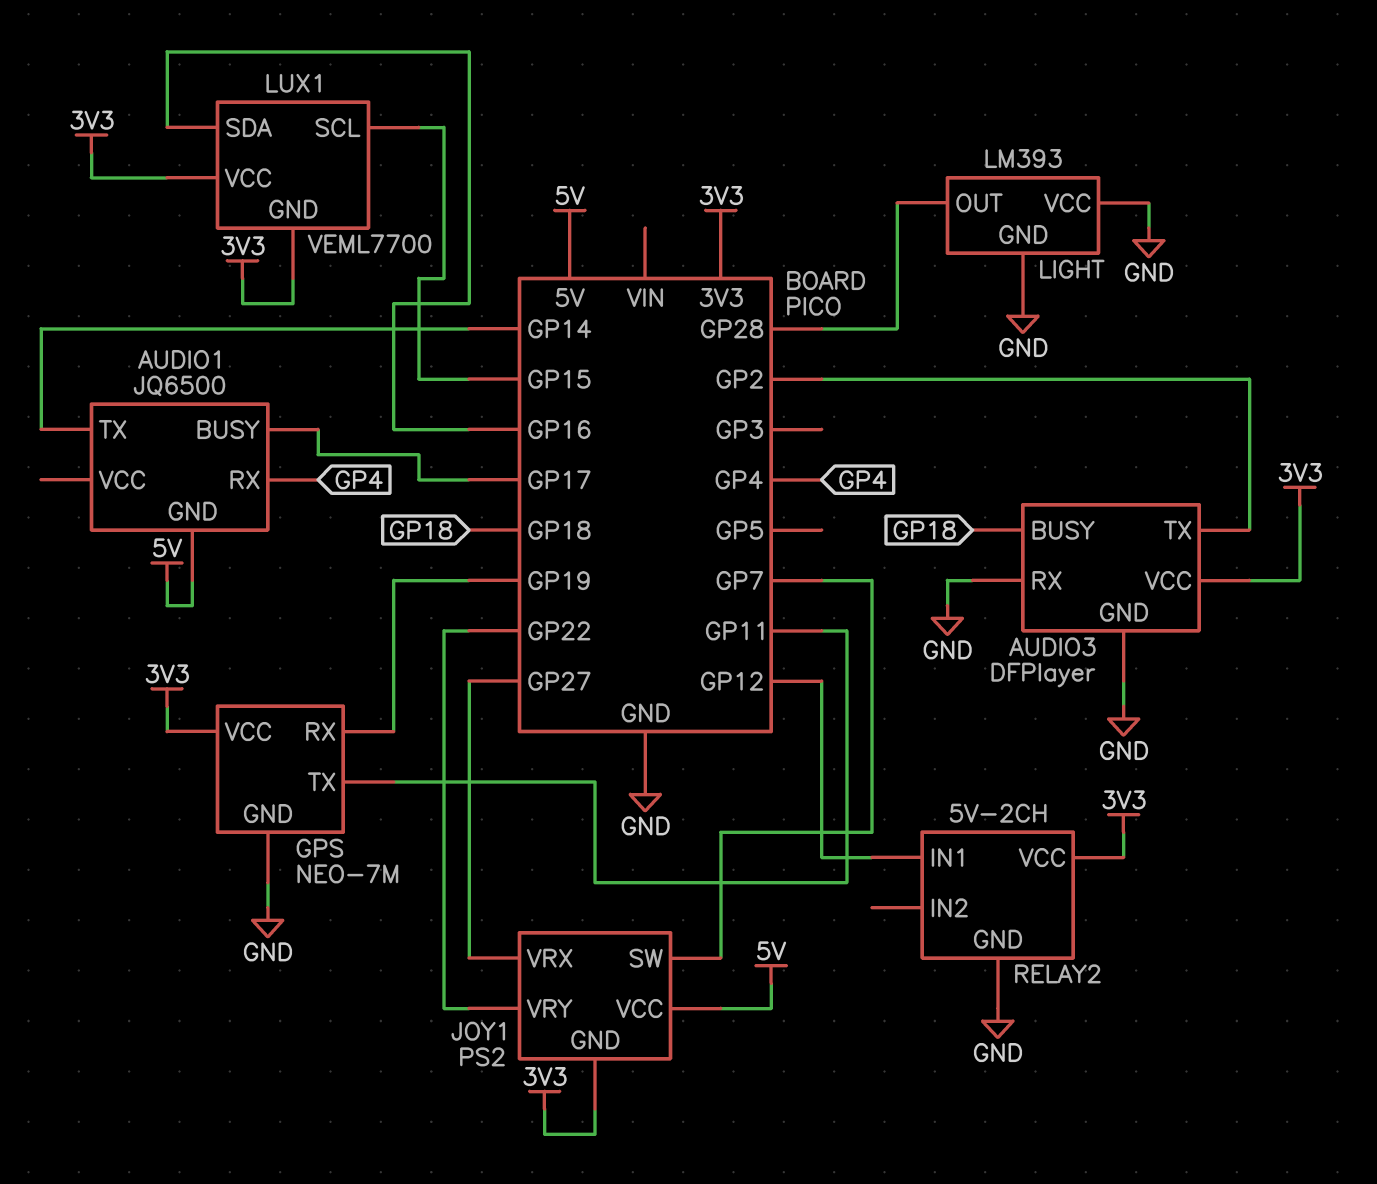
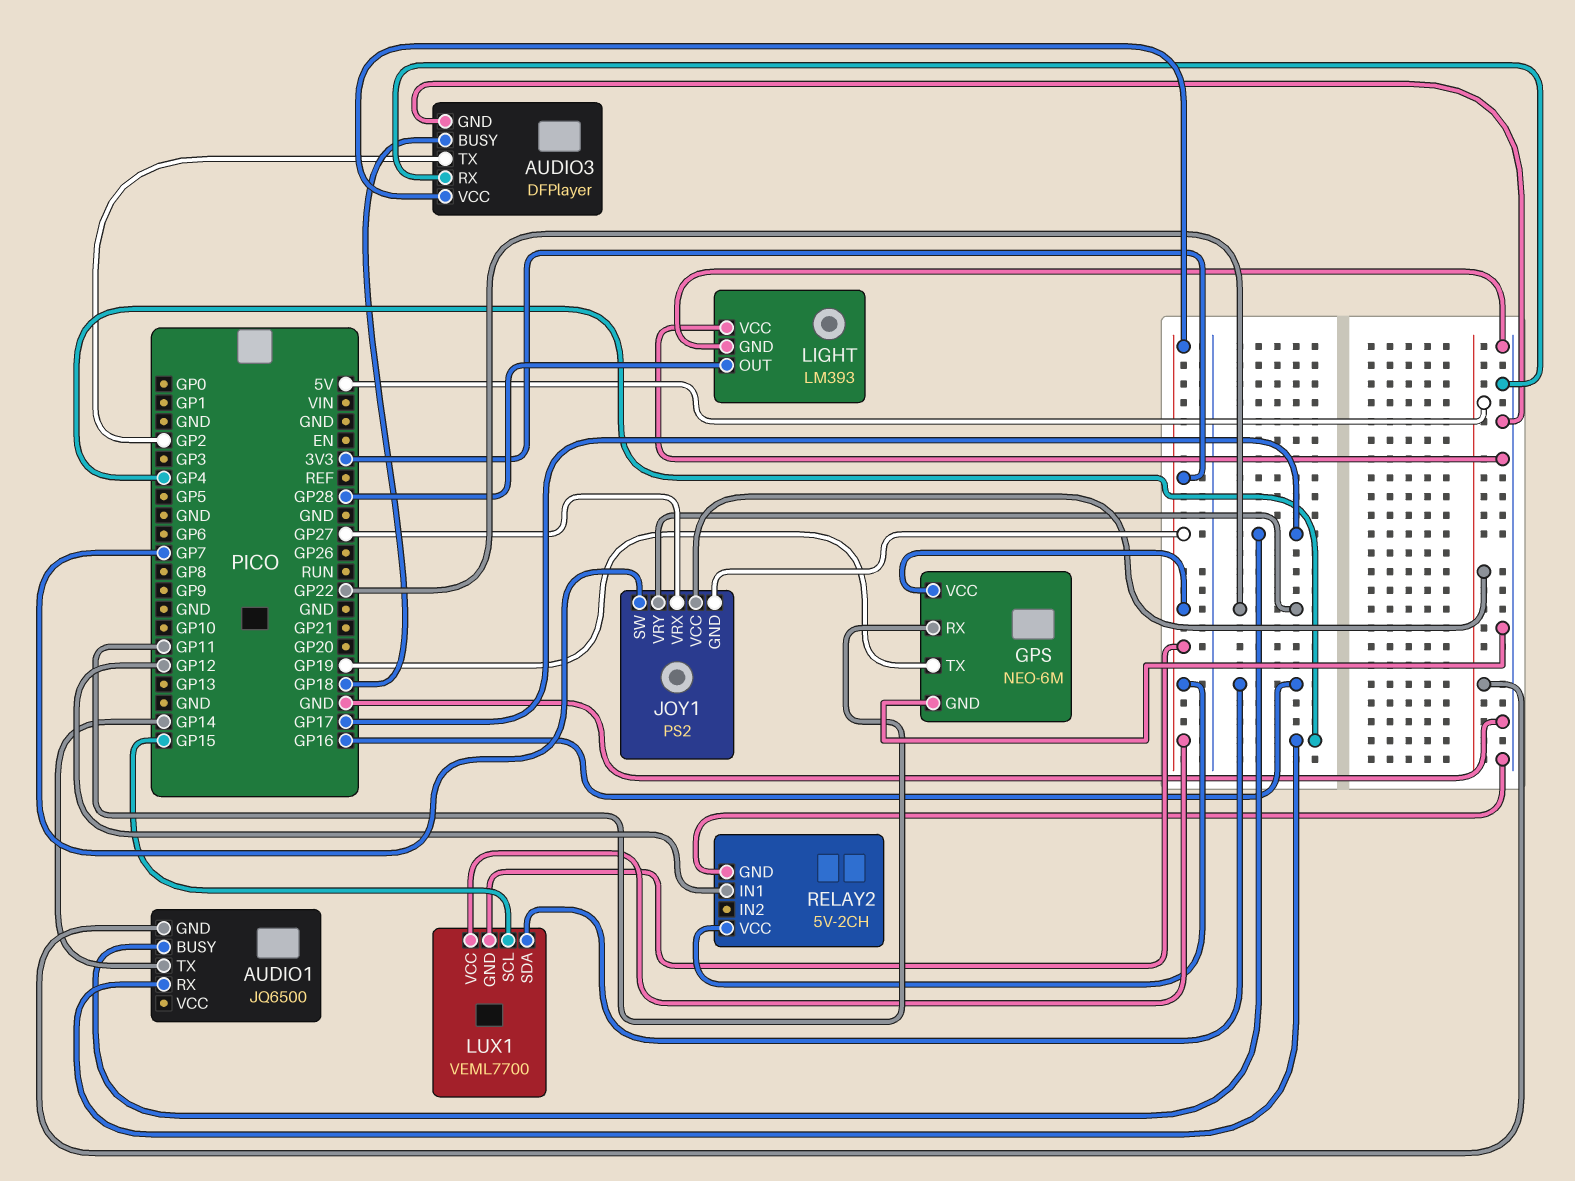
GPS: NEO-7M -> NEO-6M
GPS pin RX: GP19 -> GP11
GPS pin TX: GP11 -> GP19

